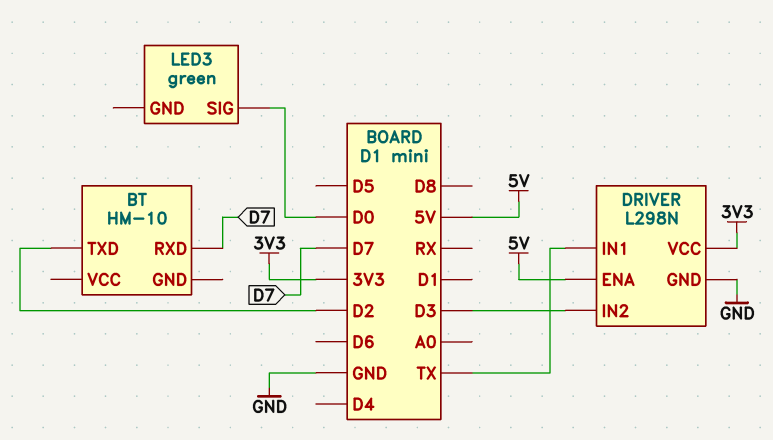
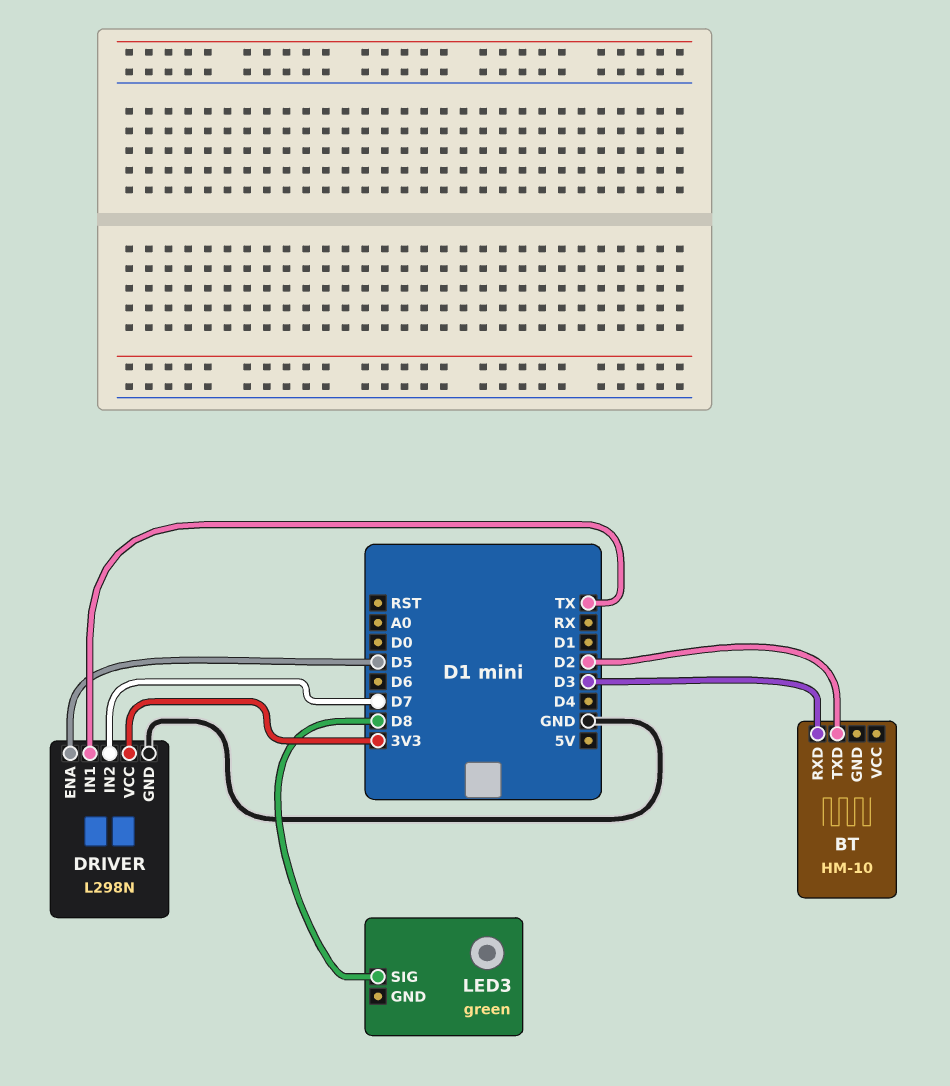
BT pin RXD: D7 -> D3
DRIVER pin ENA: 5V -> D5
DRIVER pin IN2: D3 -> D7
LED3 pin SIG: D0 -> D8

